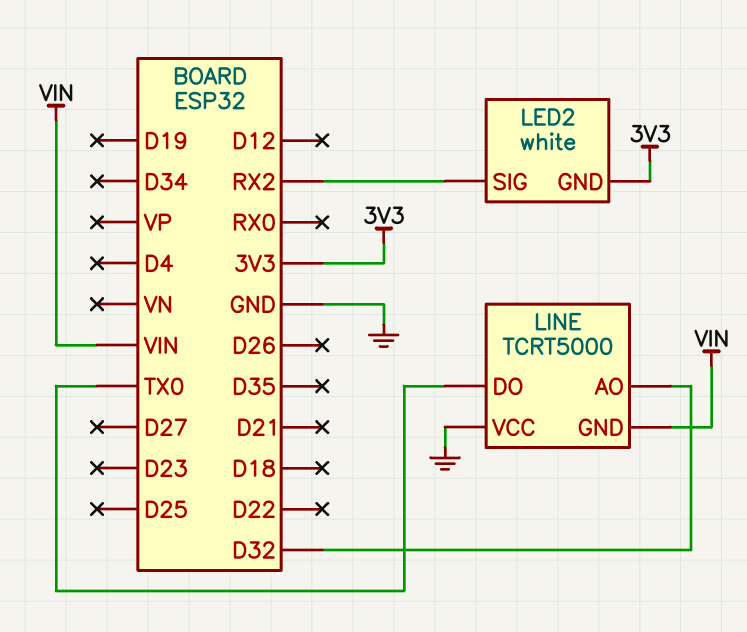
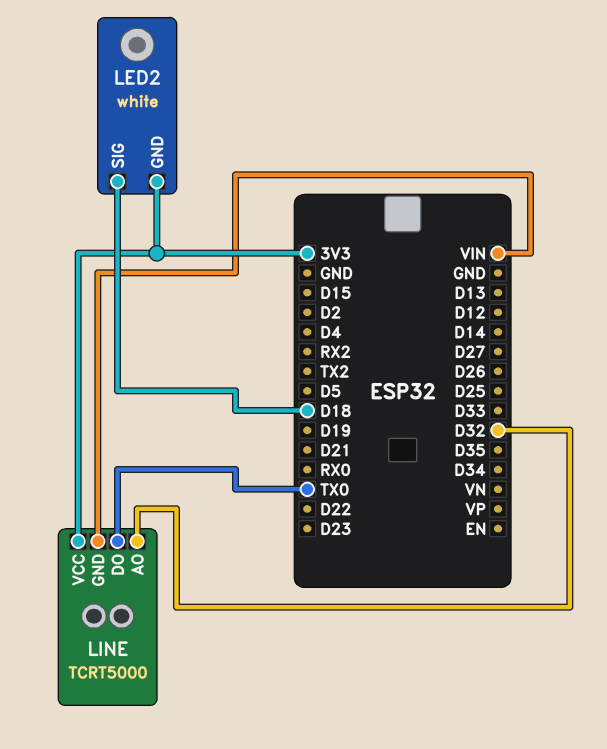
LED2 pin SIG: RX2 -> D18
LINE pin VCC: GND -> 3V3

